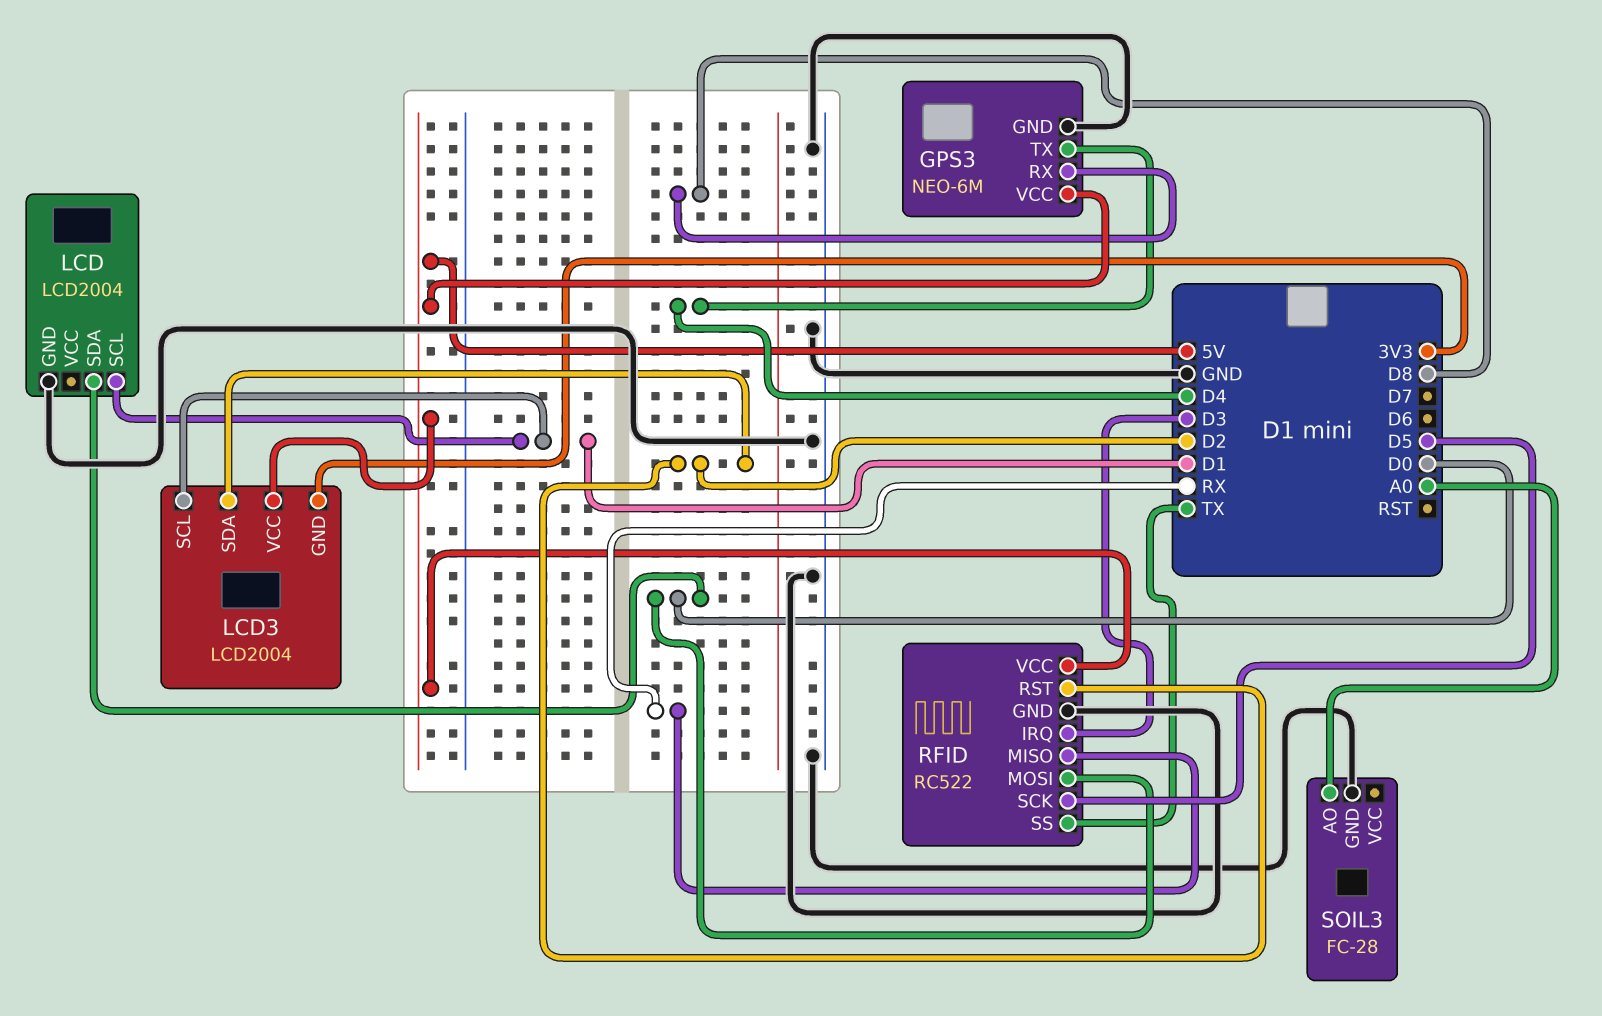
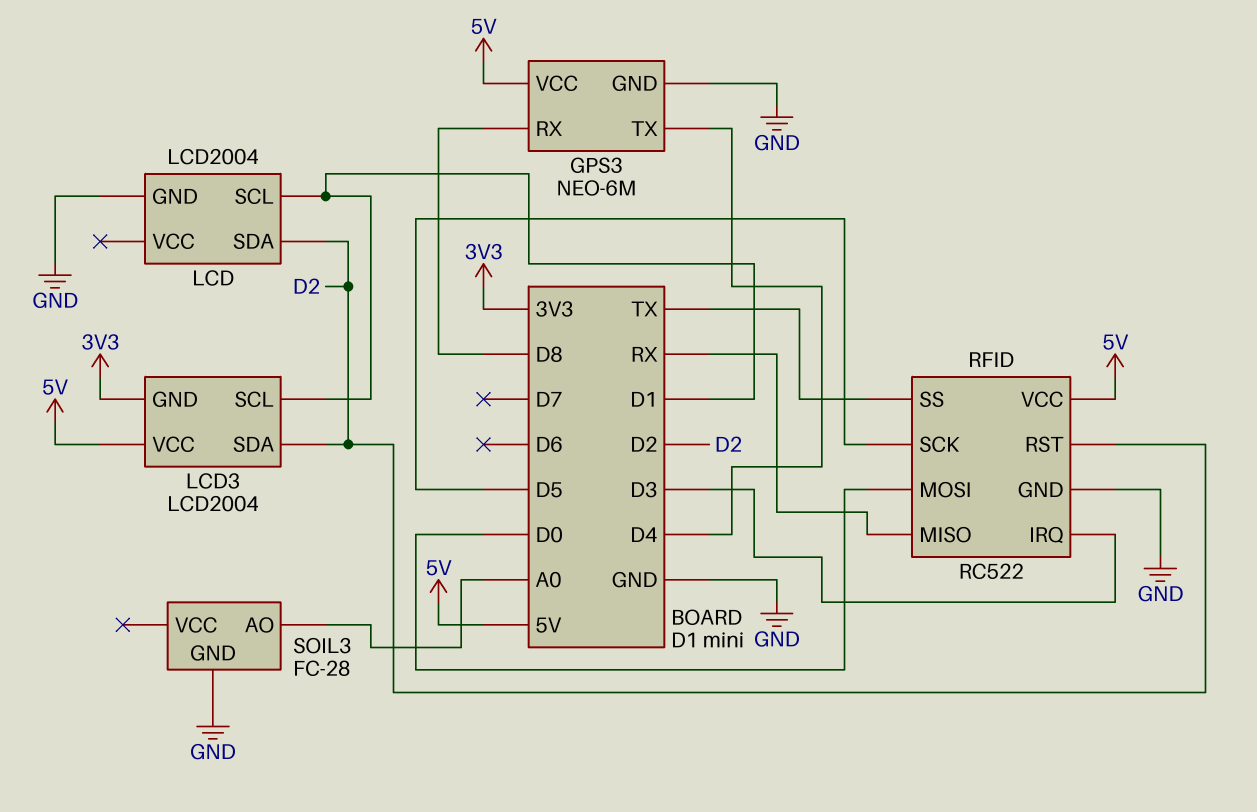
LCD pin SDA: D0 -> D2

